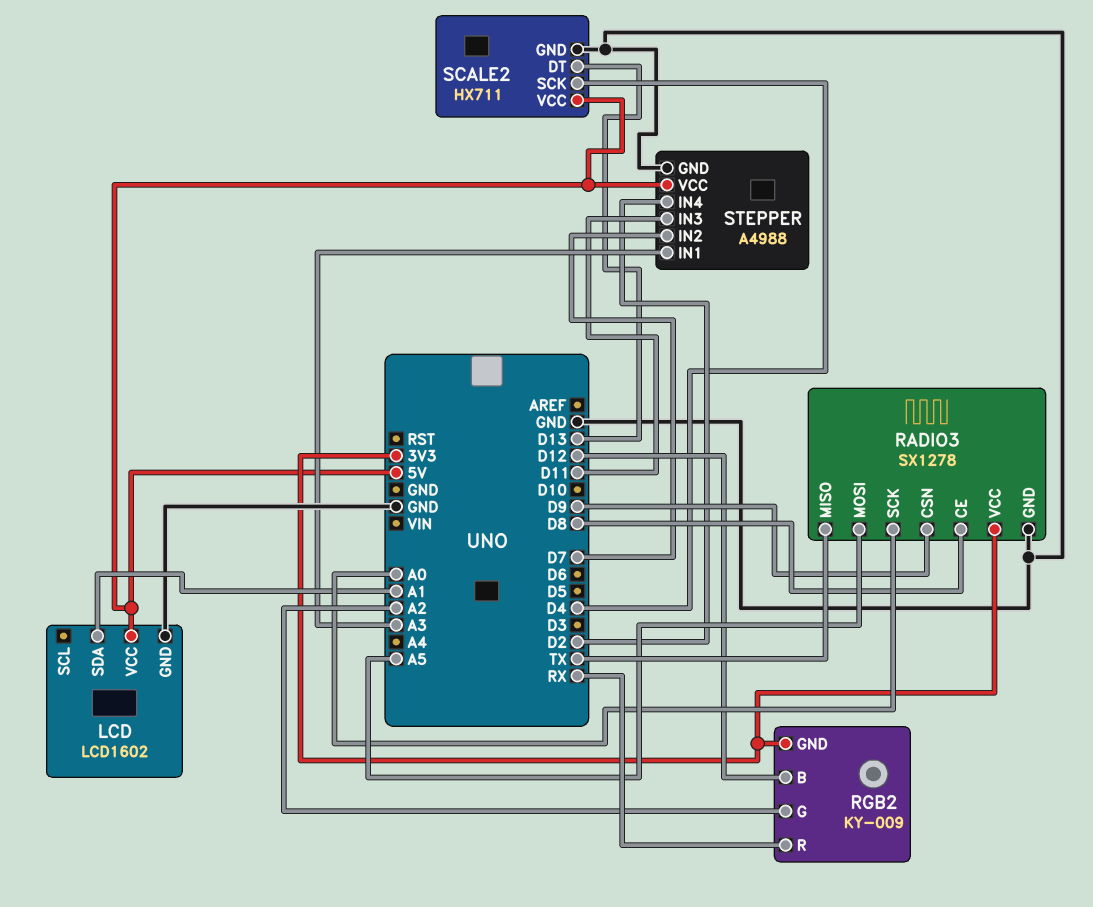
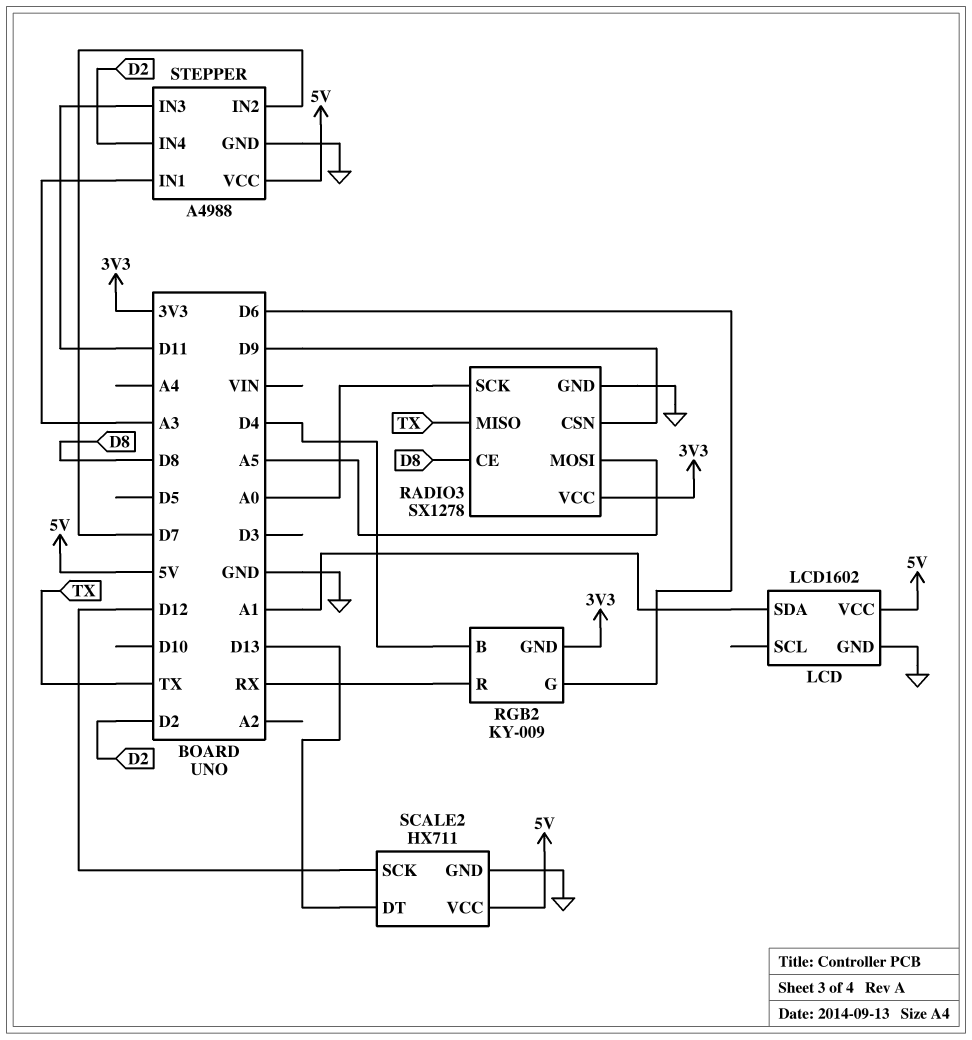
RGB2 pin B: D12 -> D4
RGB2 pin G: A2 -> D6
SCALE2 pin SCK: D4 -> D12

